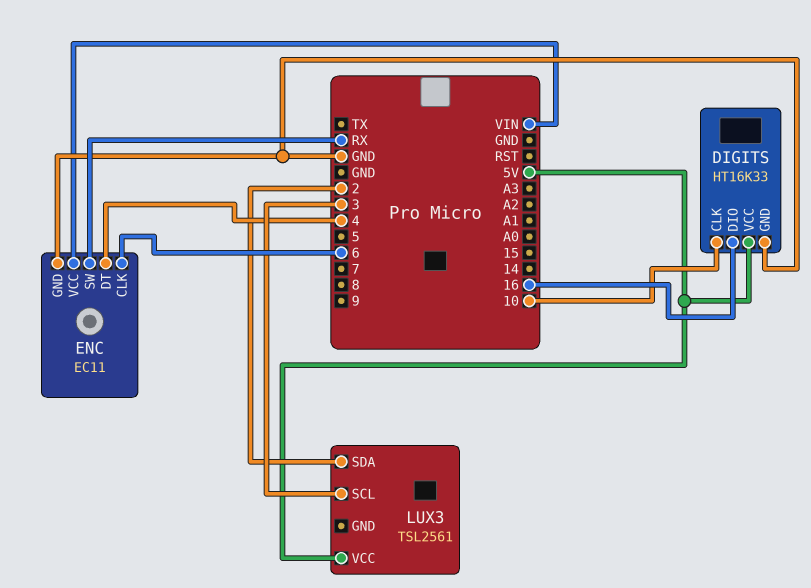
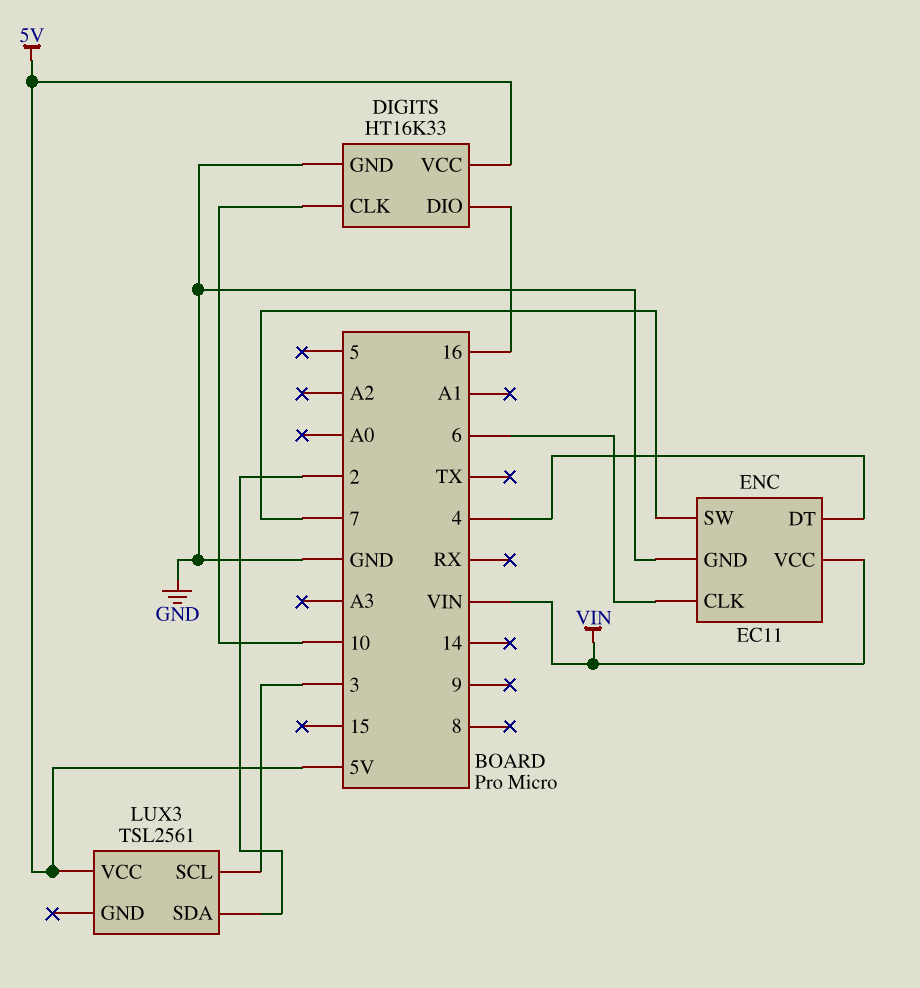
ENC pin SW: RX -> 7

